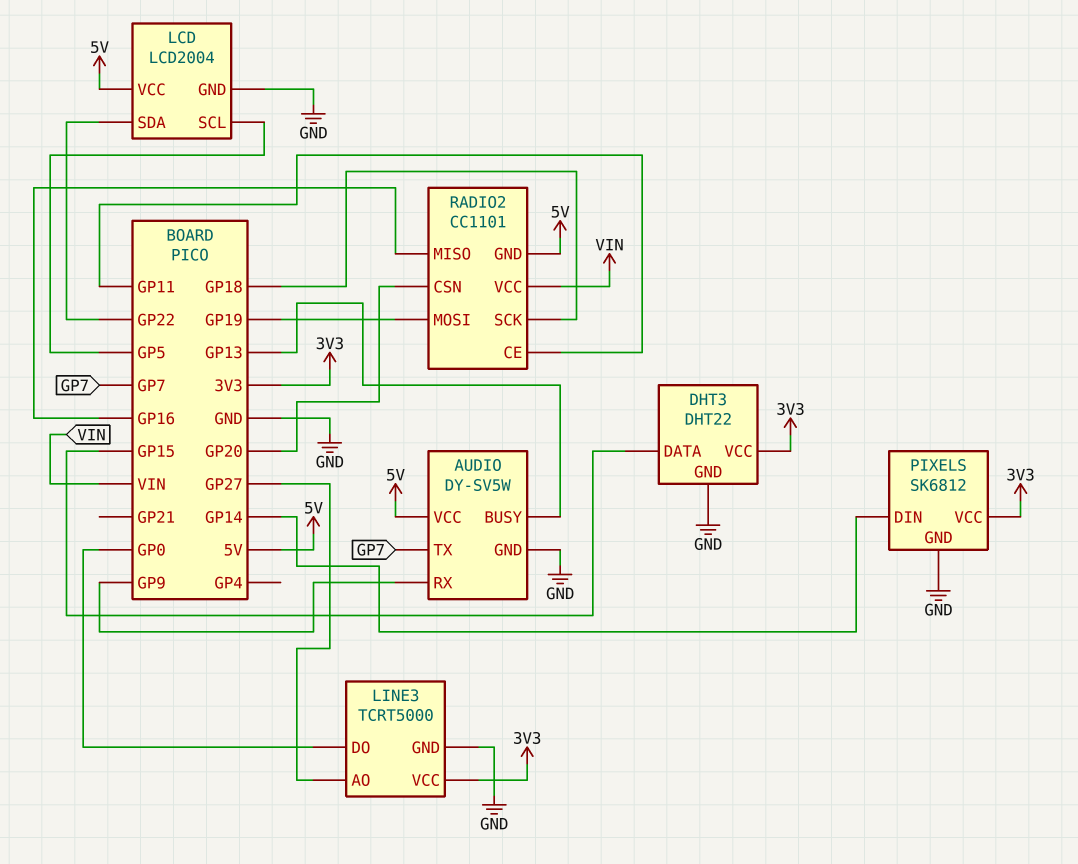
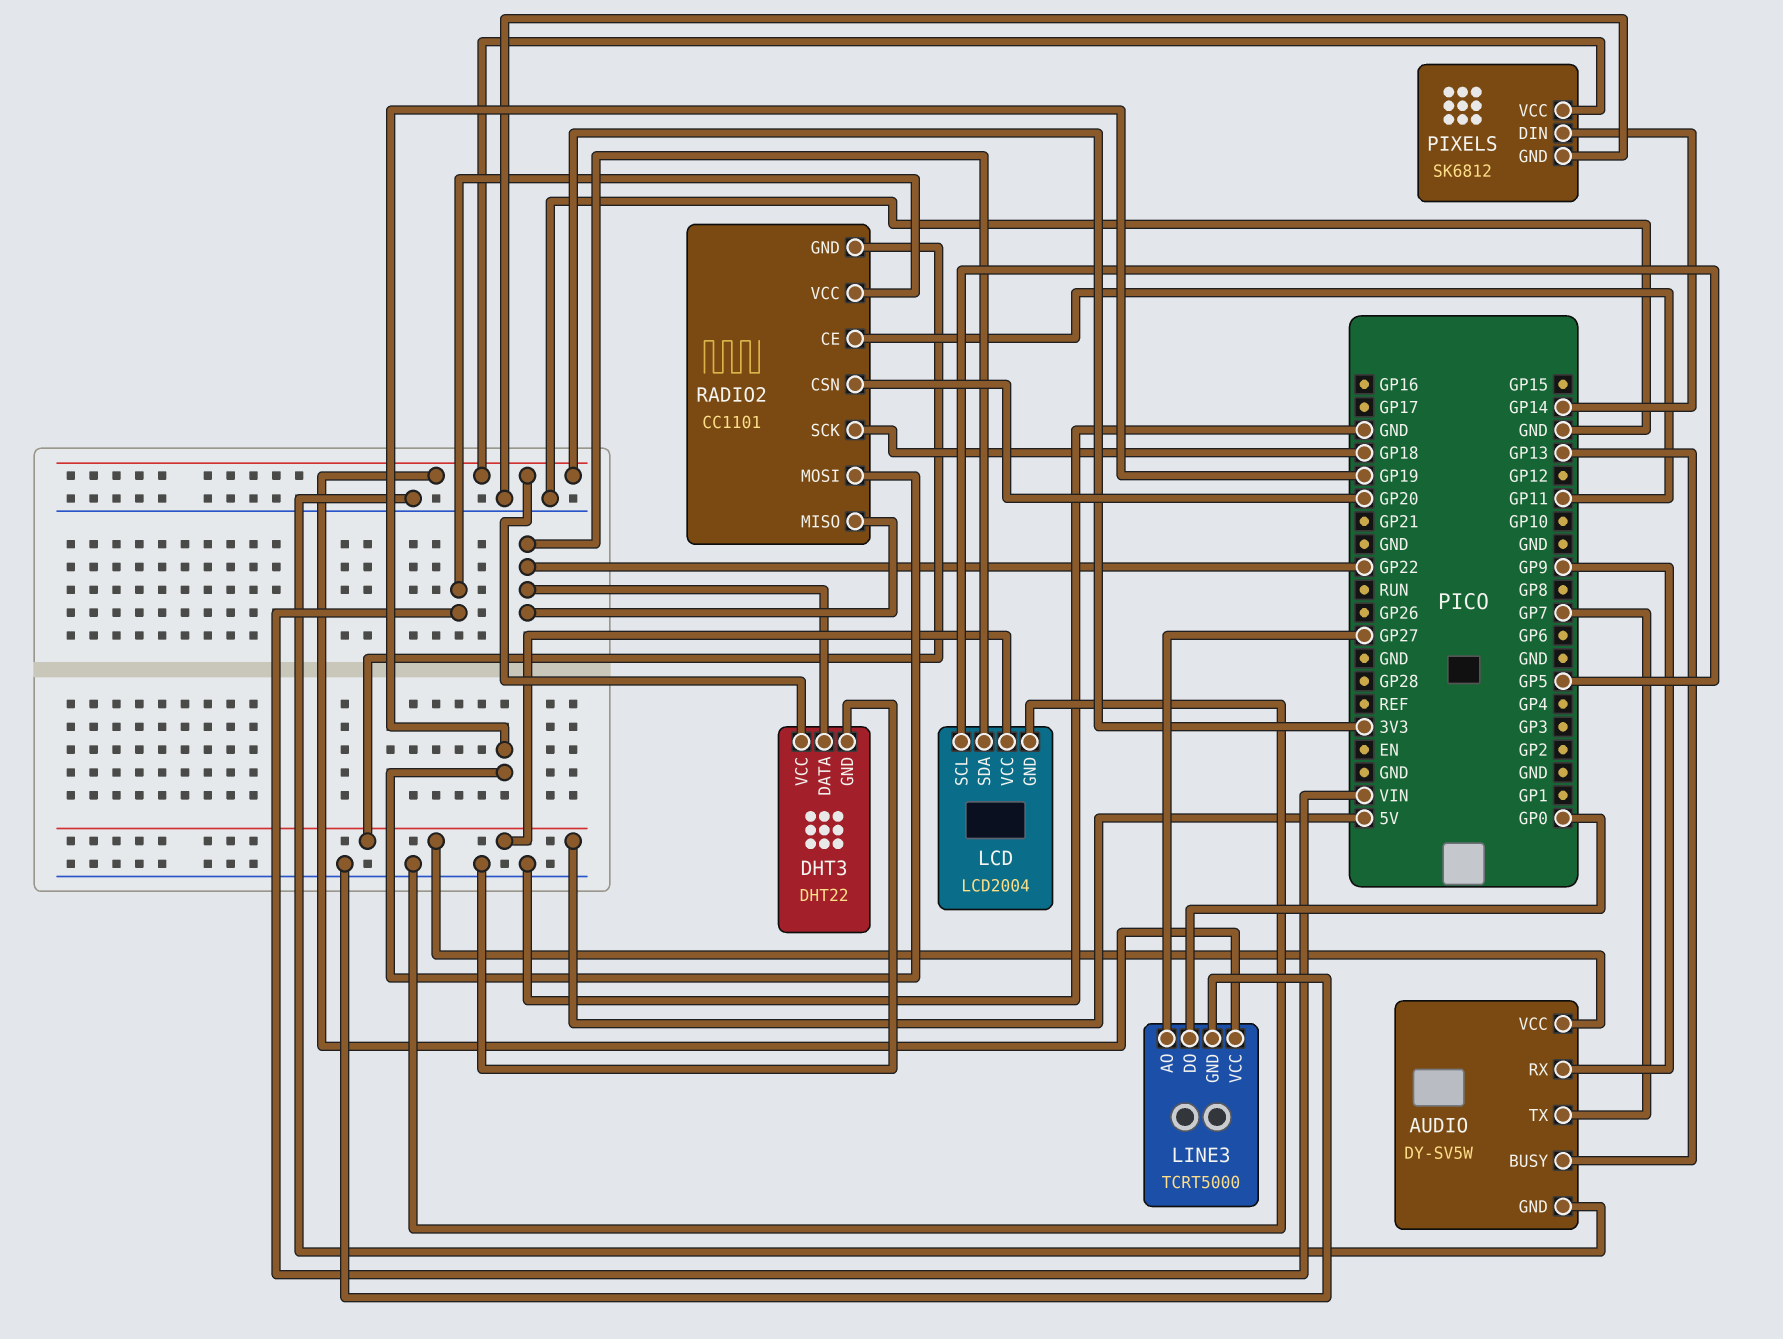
DHT3 pin DATA: GP15 -> GP22
RADIO2 pin MISO: GP16 -> GP22

